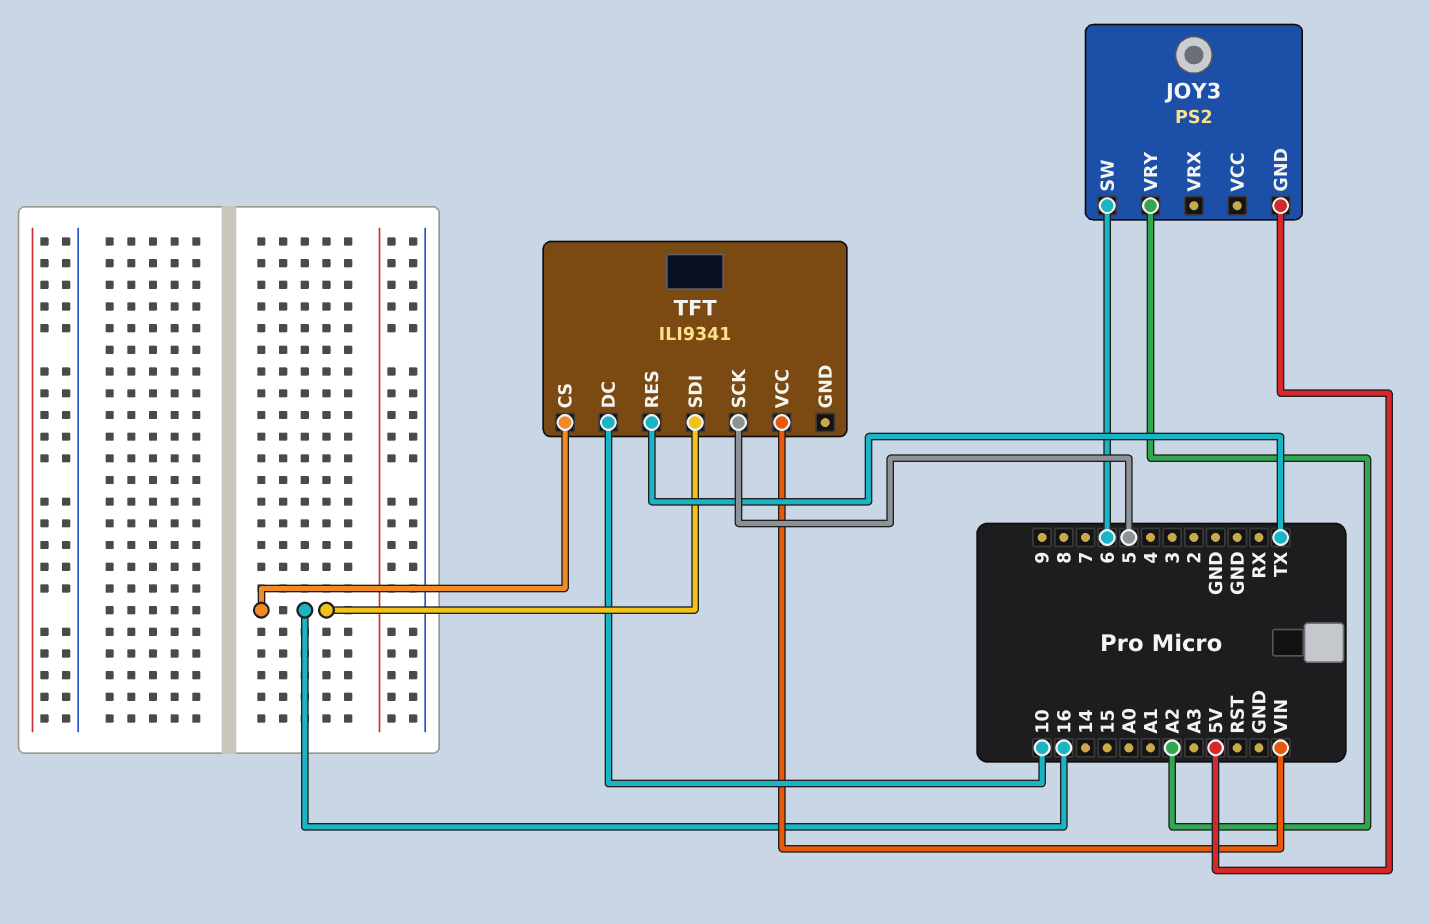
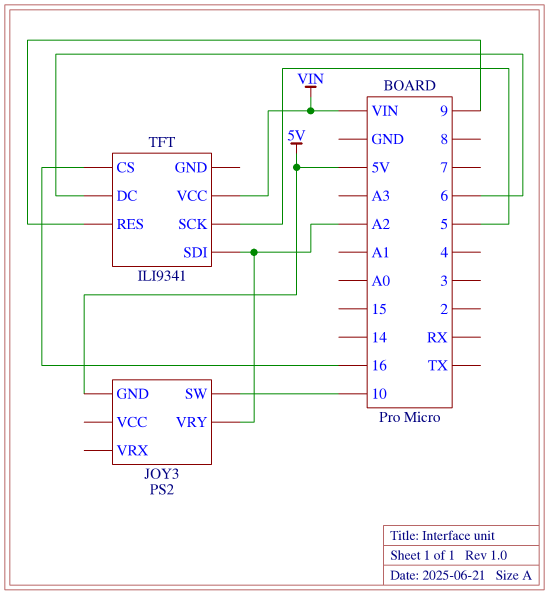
JOY3 pin SW: 6 -> 10
TFT pin DC: 10 -> 6
TFT pin RES: TX -> 9
TFT pin SDI: 16 -> A2

